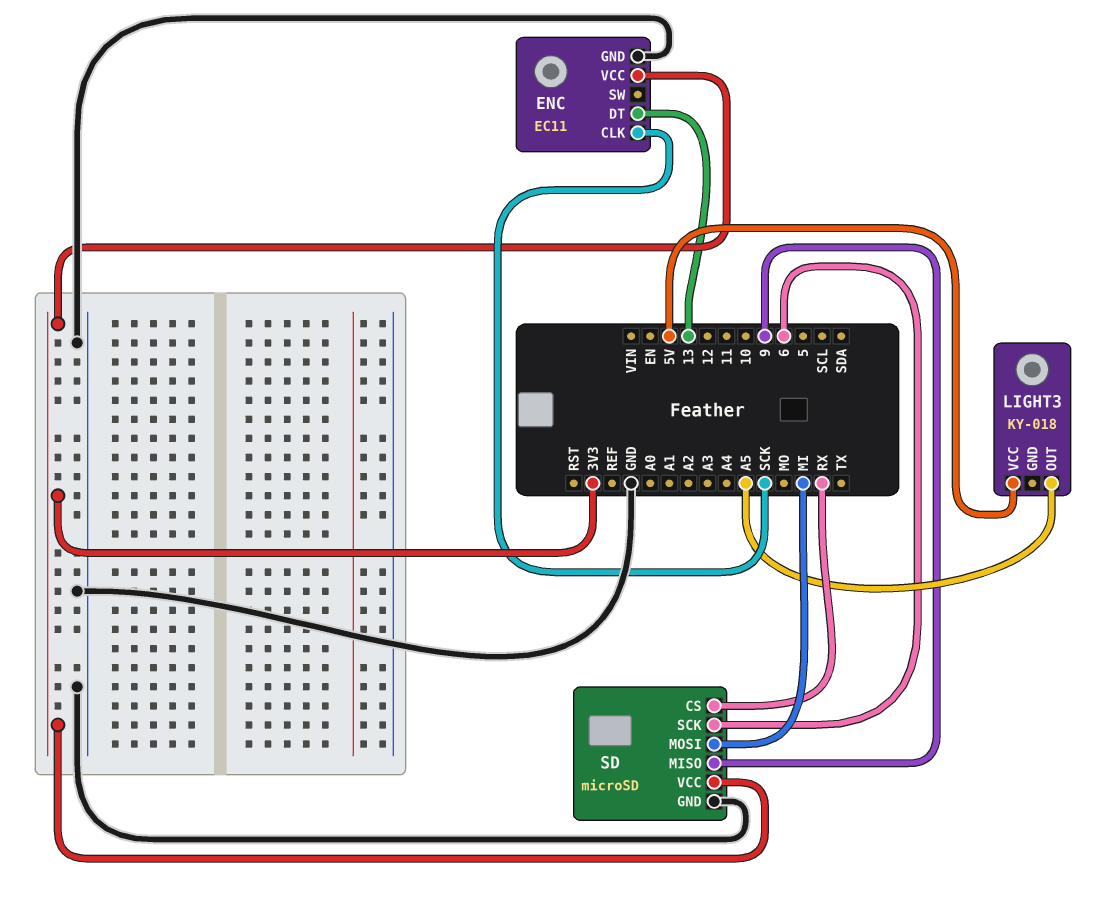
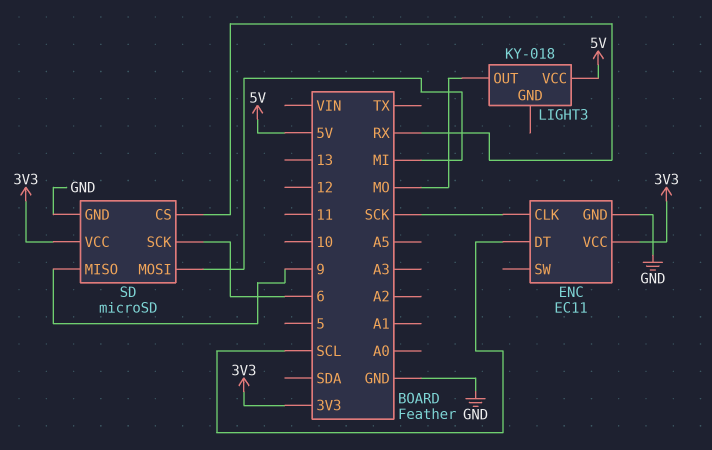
ENC pin DT: 13 -> SCL
LIGHT3 pin OUT: A5 -> MO

